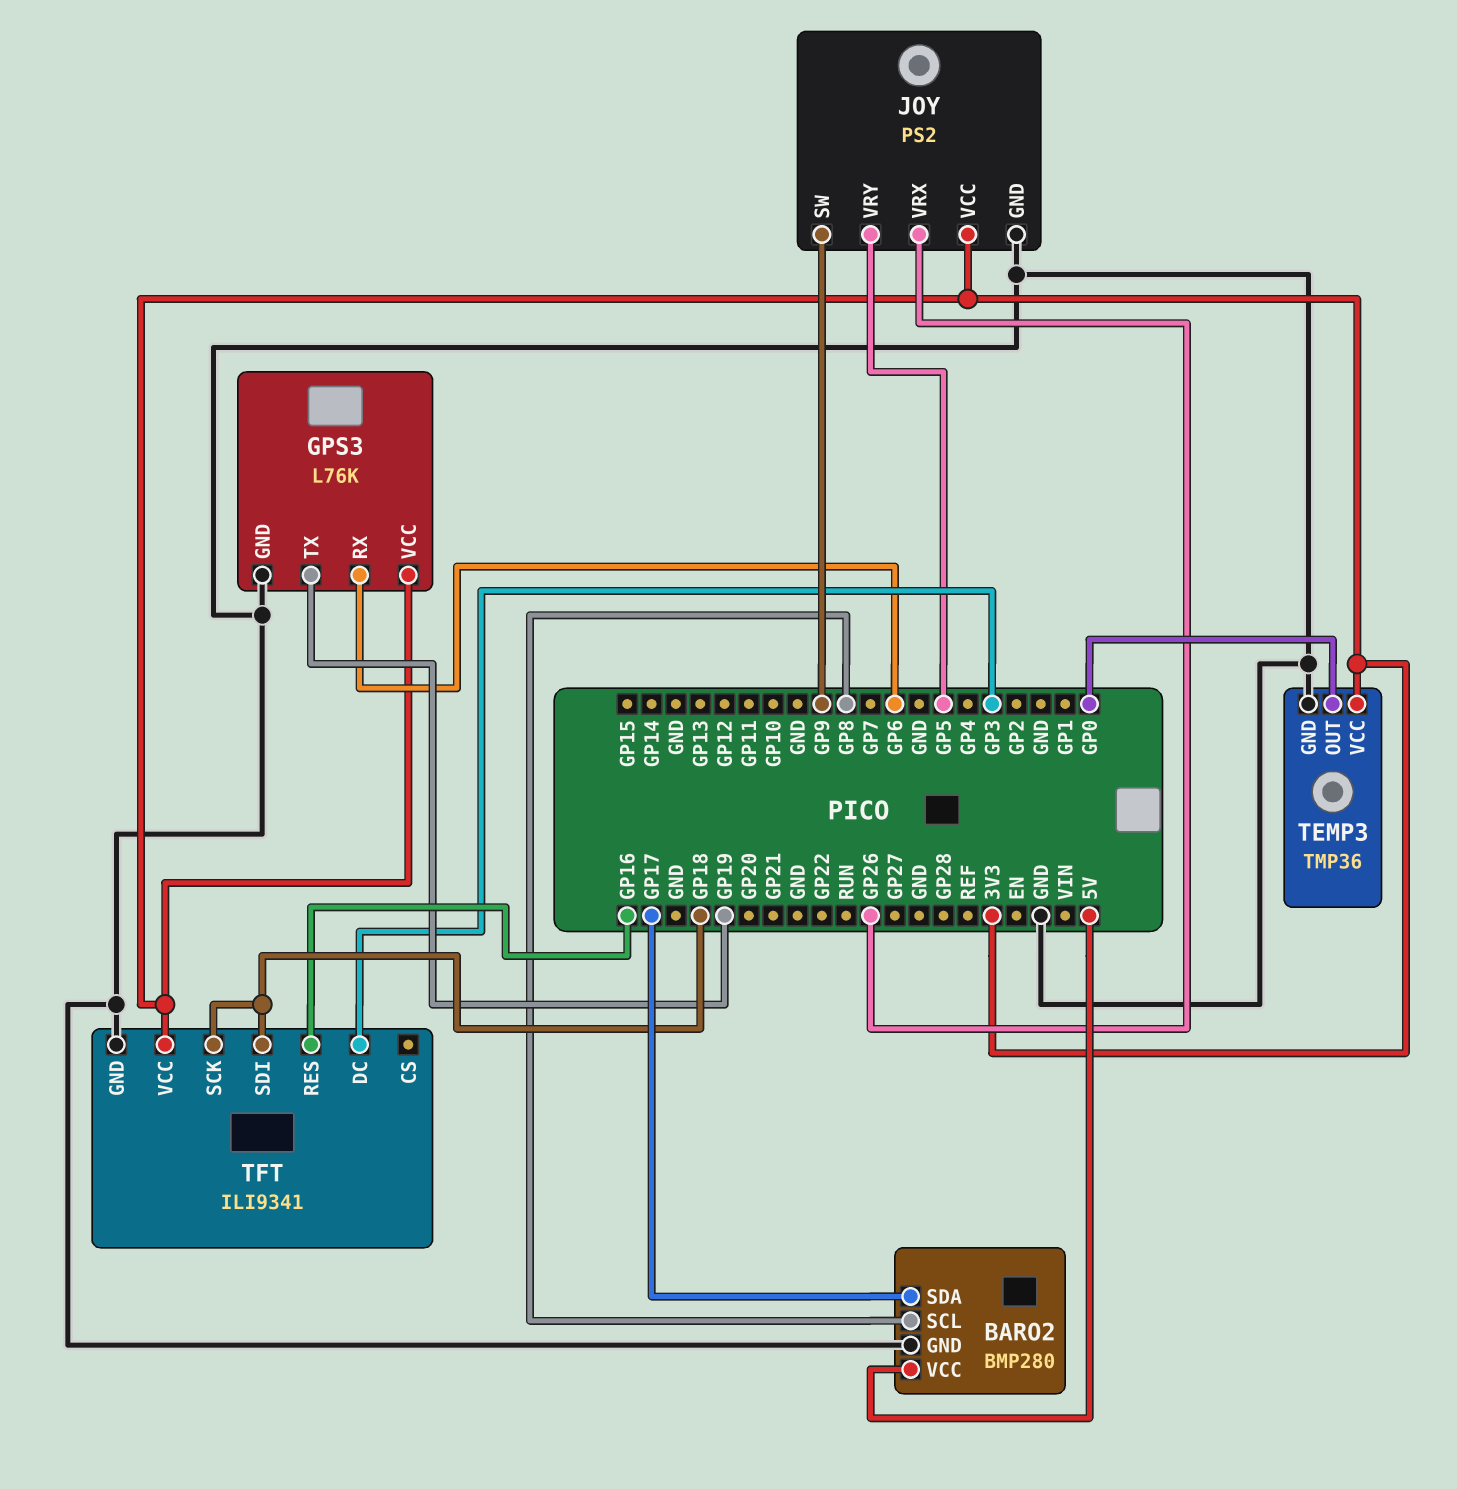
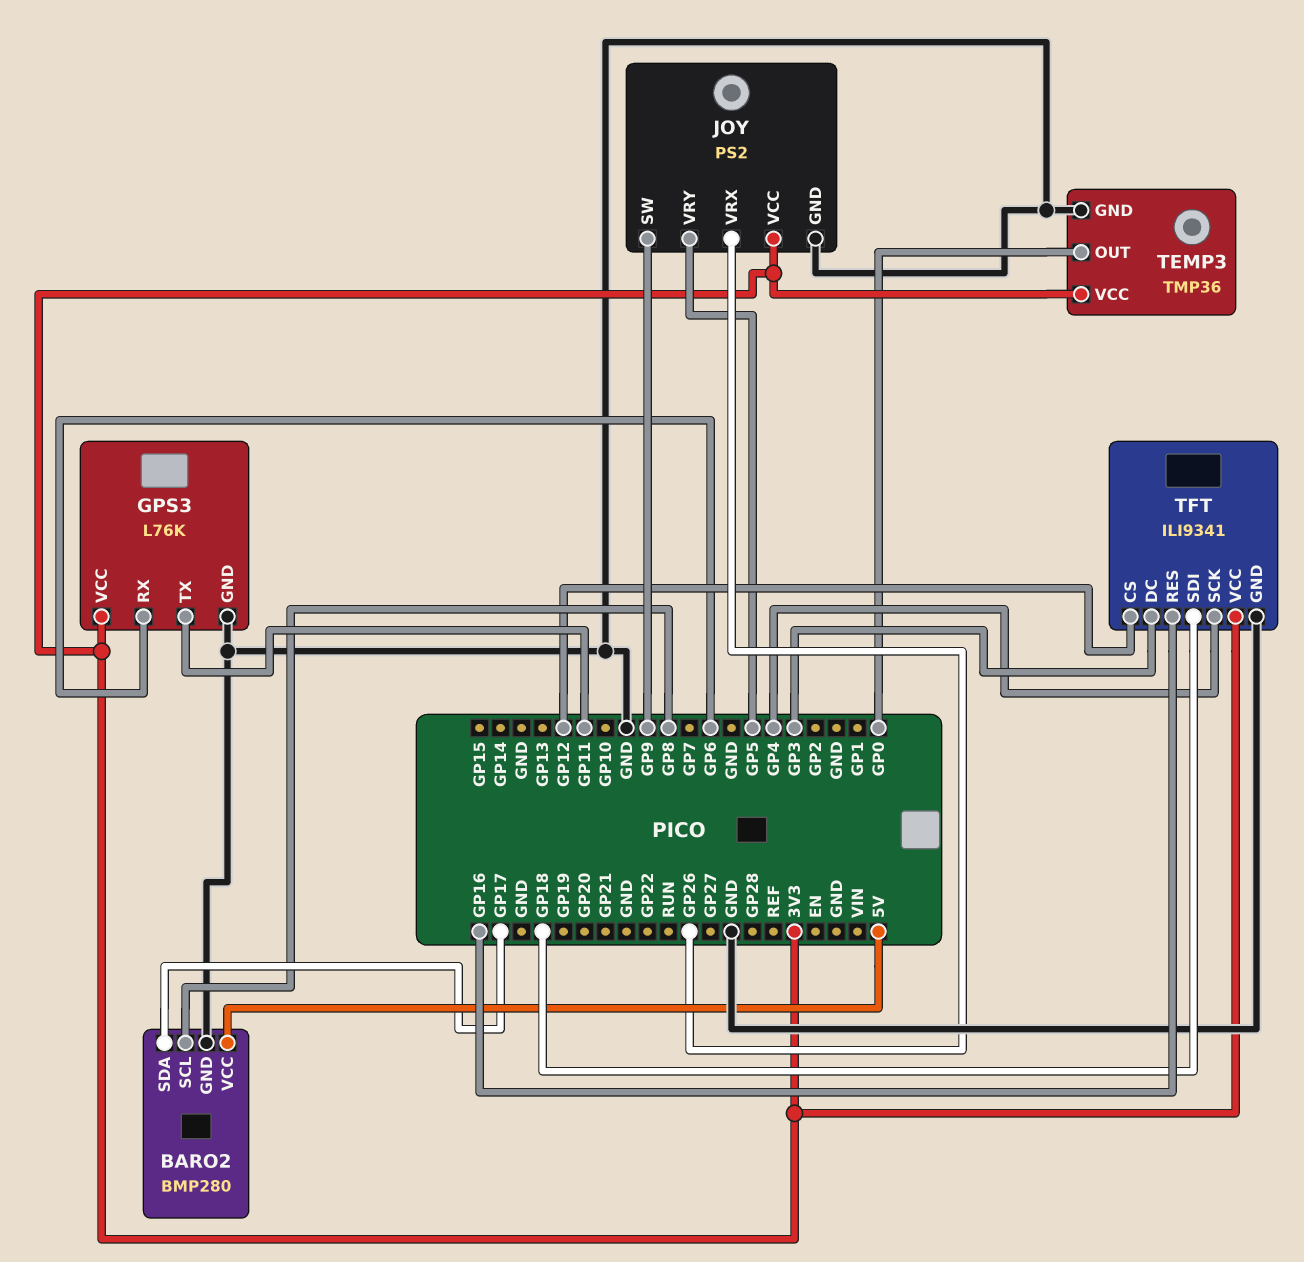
GPS3 pin TX: GP19 -> GP11
TFT pin CS: none -> GP12
TFT pin SCK: GP18 -> GP4

